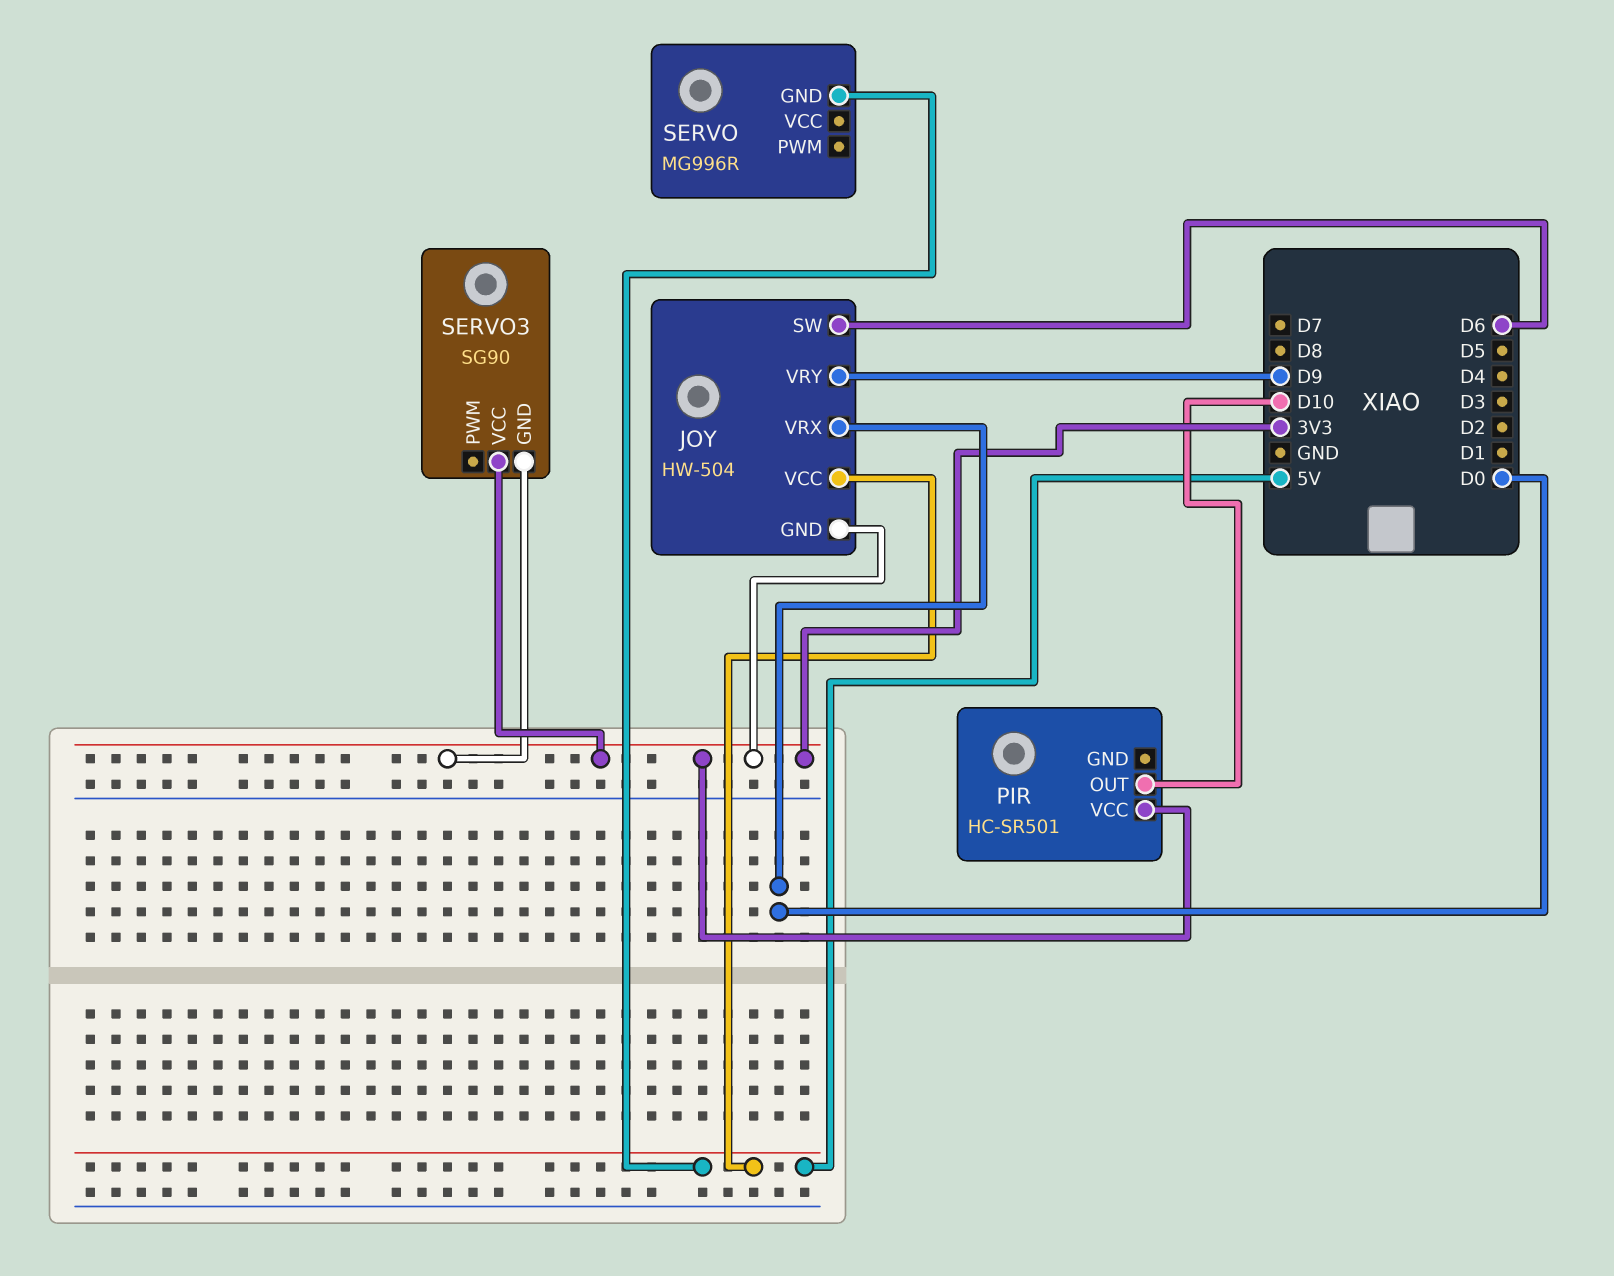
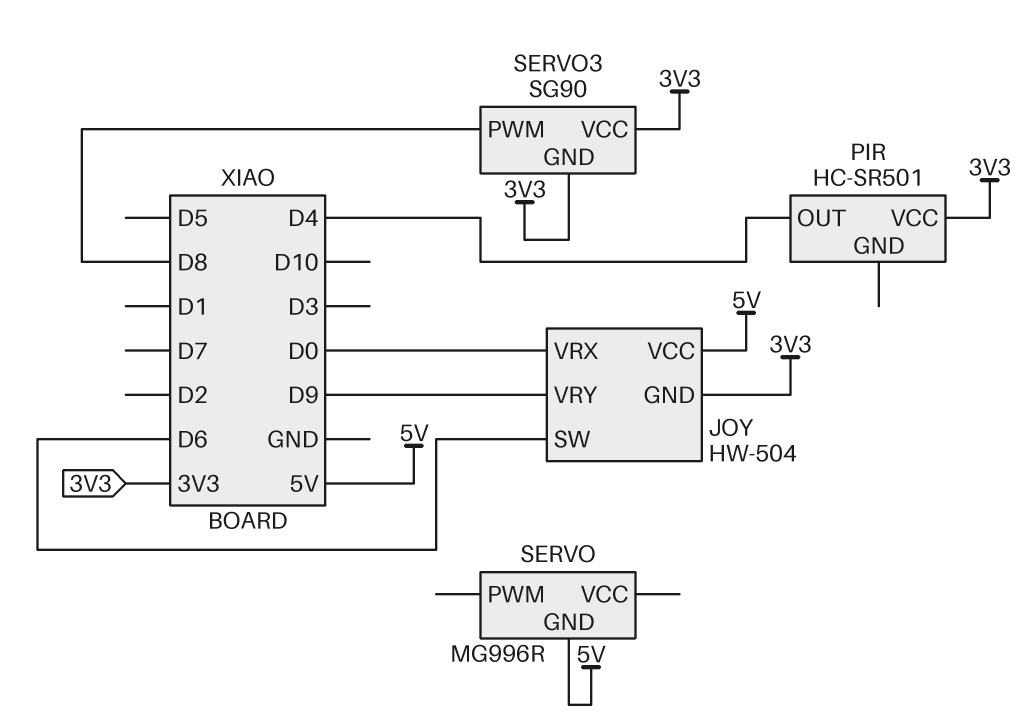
PIR pin OUT: D10 -> D4
SERVO3 pin PWM: none -> D8

